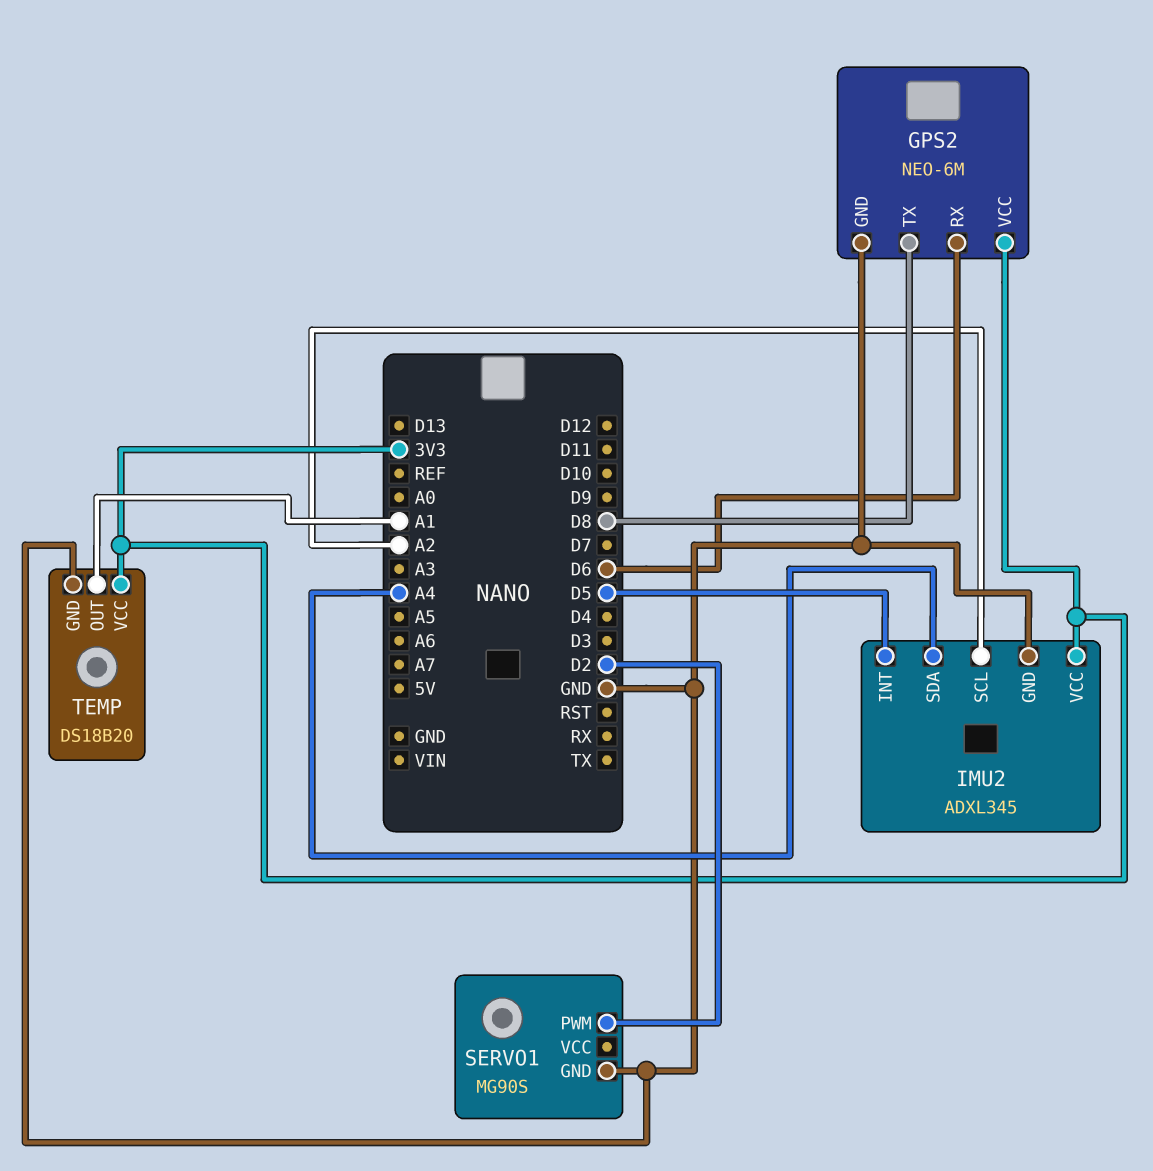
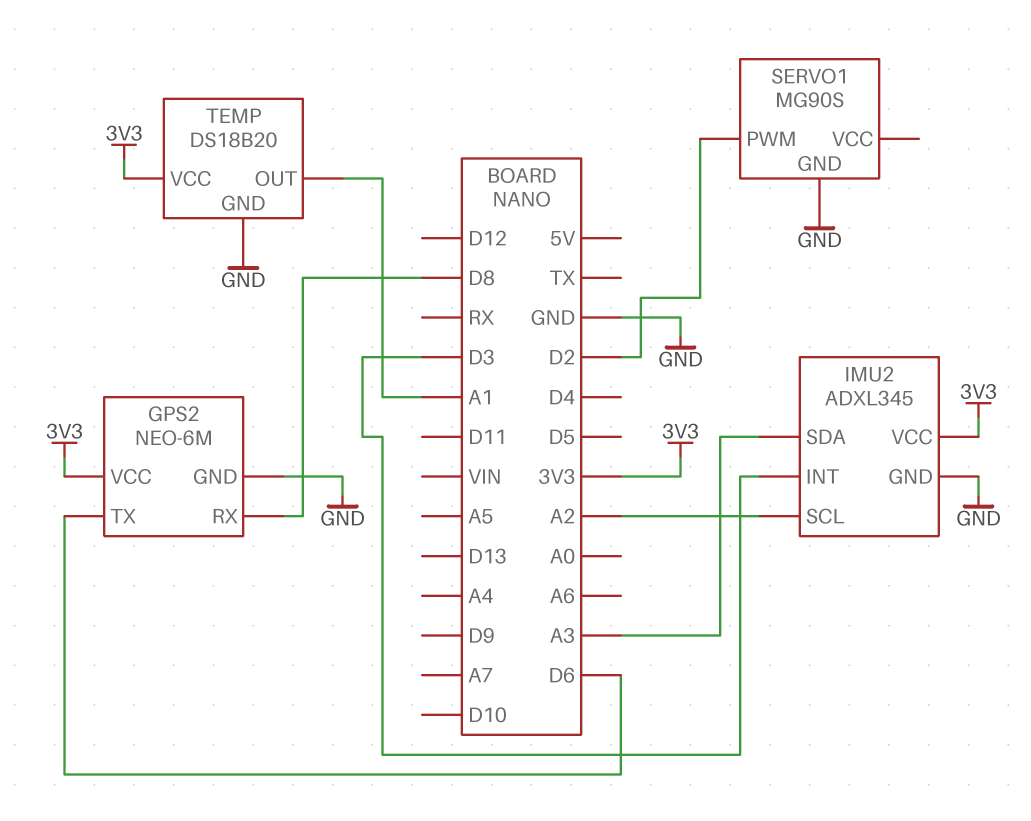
GPS2 pin RX: D6 -> D8
GPS2 pin TX: D8 -> D6
IMU2 pin INT: D5 -> D3
IMU2 pin SDA: A4 -> A3

